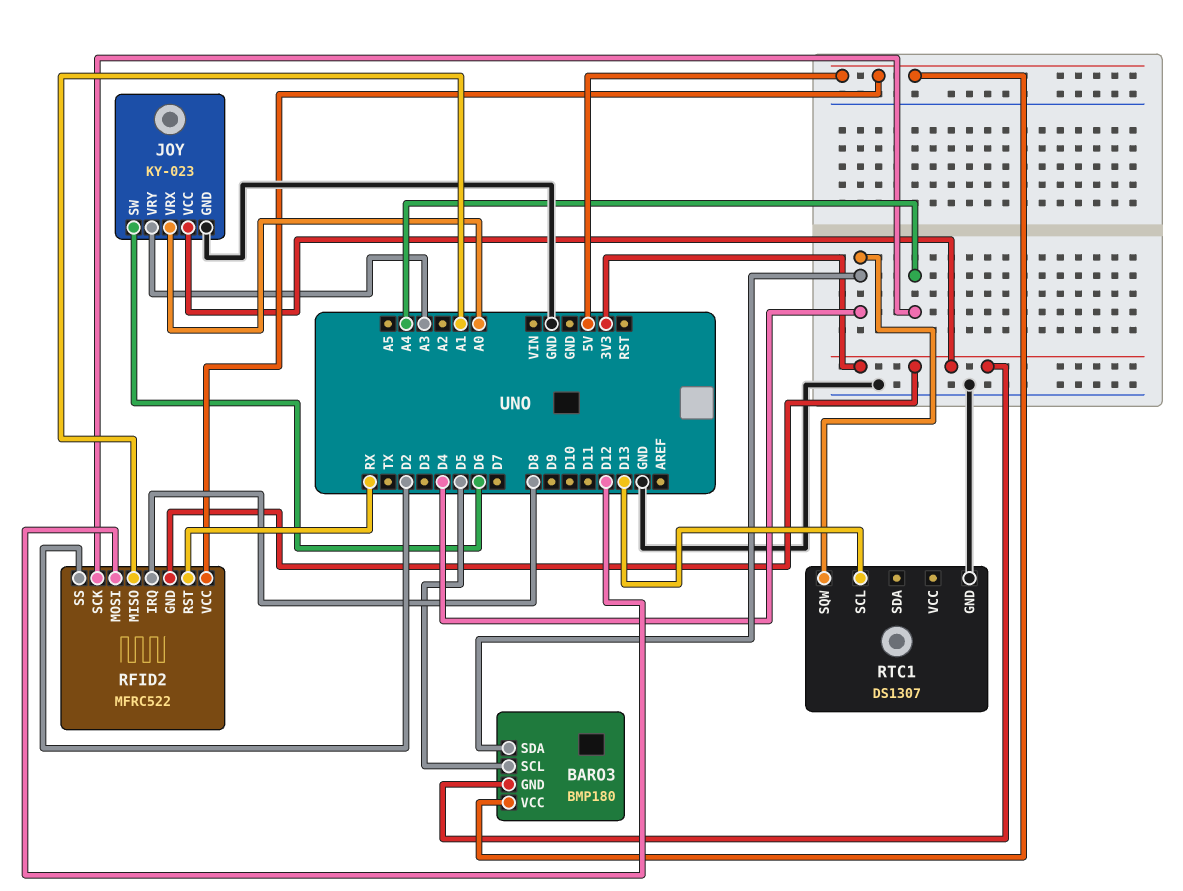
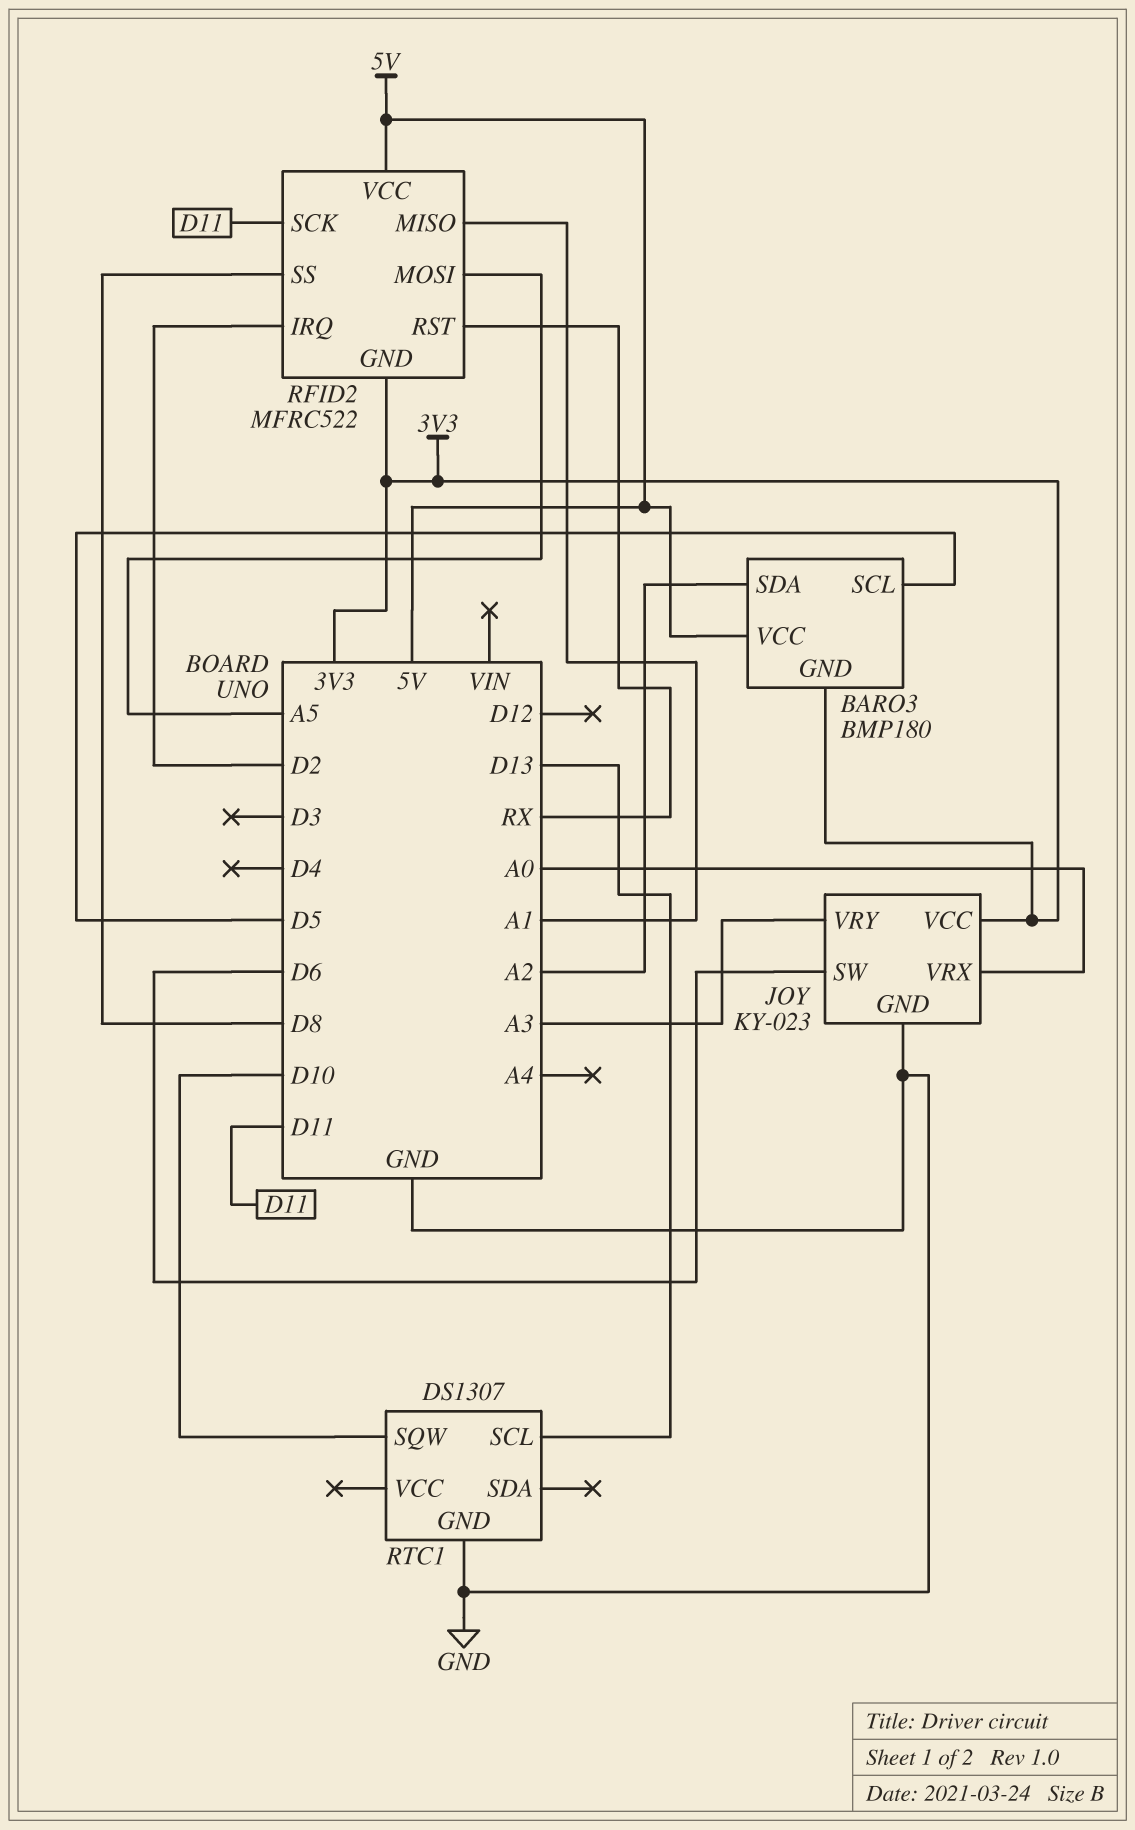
BARO3 pin SDA: D4 -> A2
RFID2 pin IRQ: D8 -> D2
RFID2 pin MOSI: D12 -> A5
RFID2 pin SCK: A4 -> D11
RFID2 pin SS: D2 -> D8
RTC1 pin SQW: D4 -> D10

